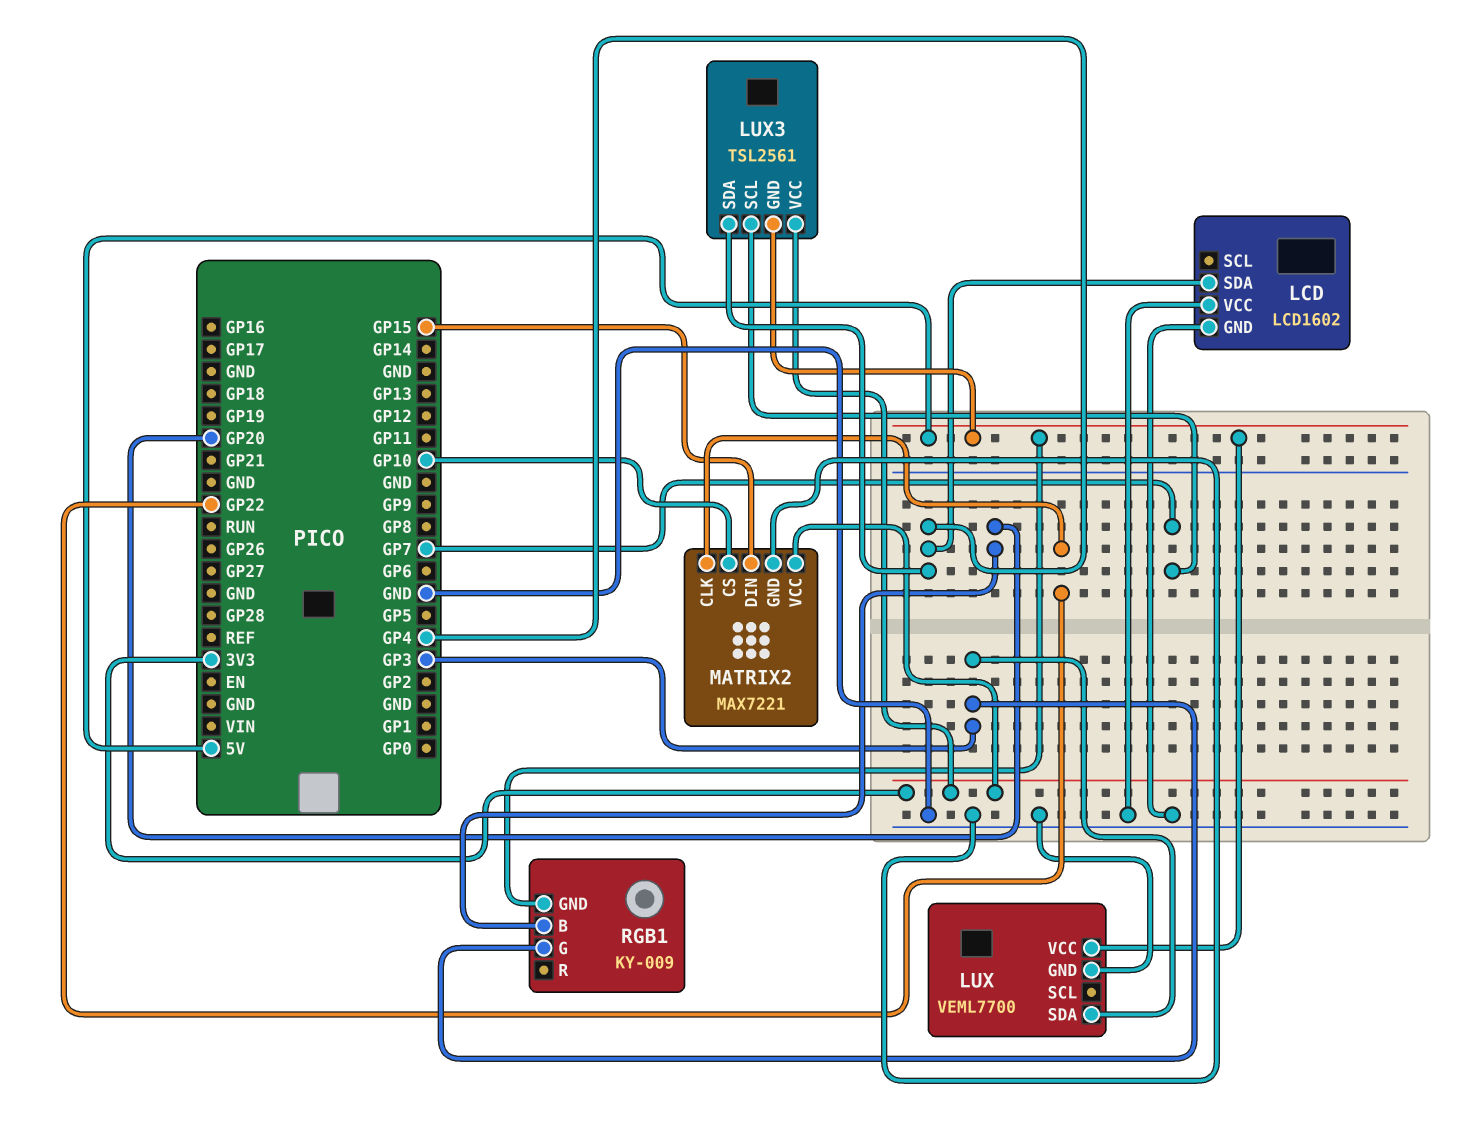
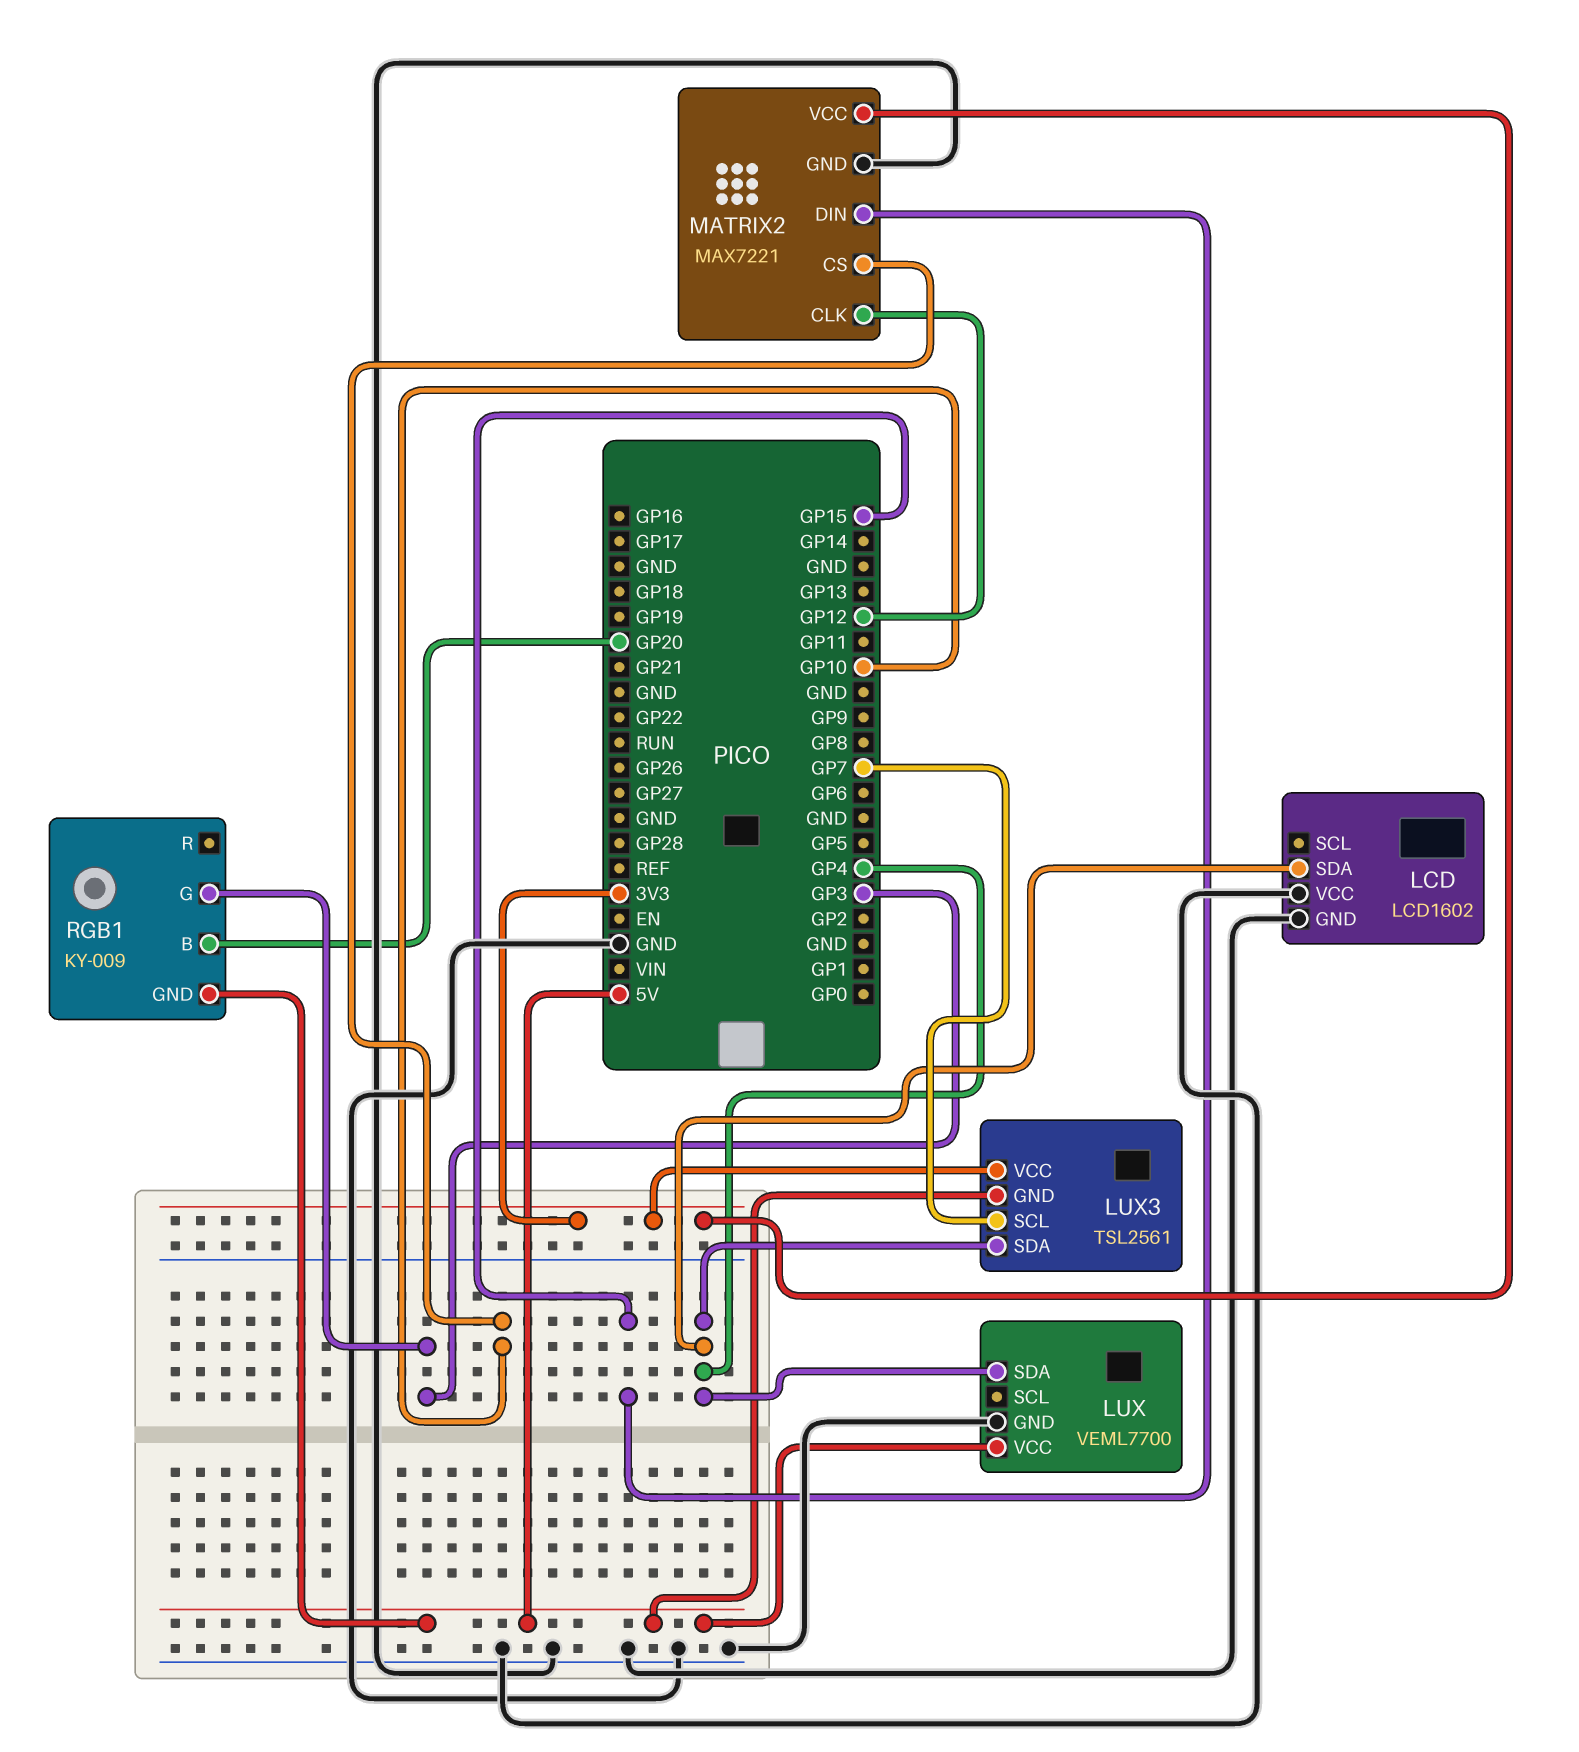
LUX pin SDA: GP3 -> GP4
MATRIX2 pin CLK: GP22 -> GP12

